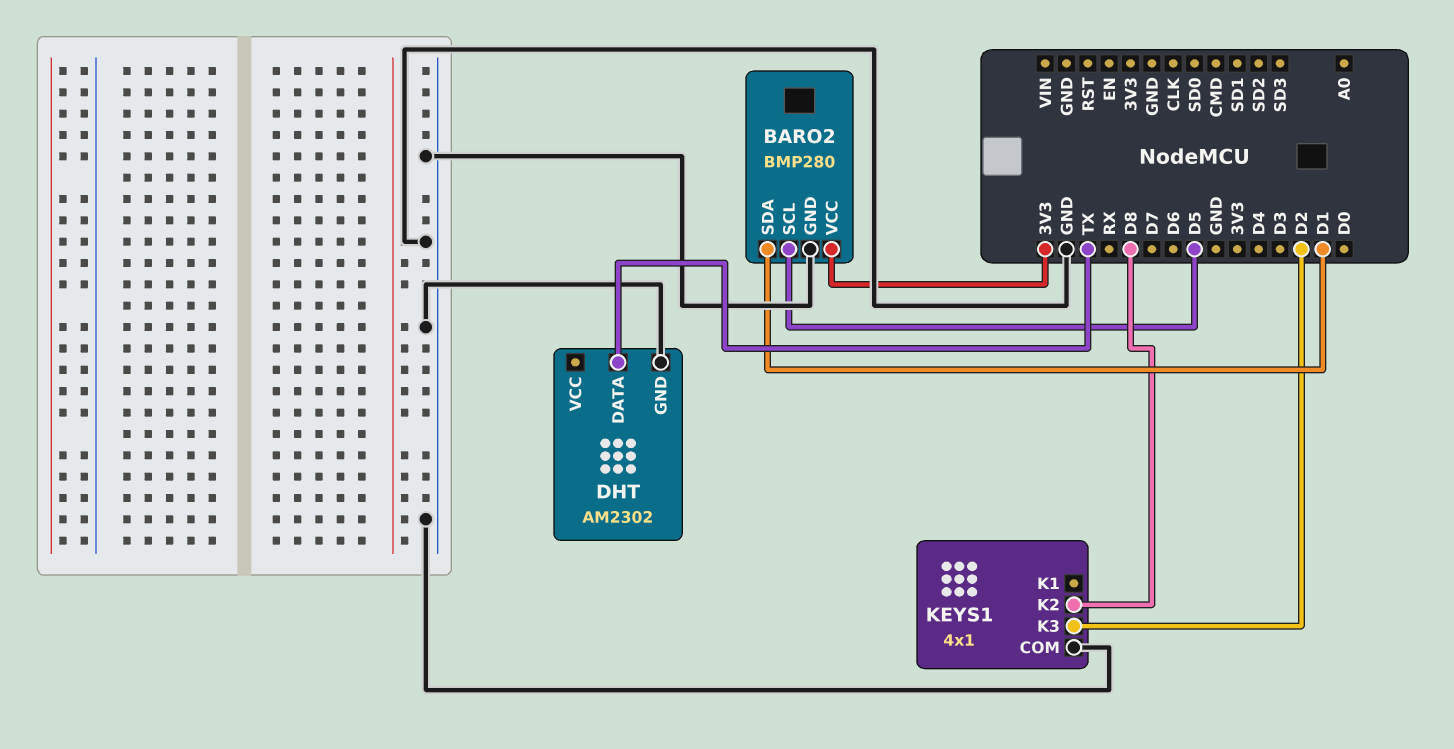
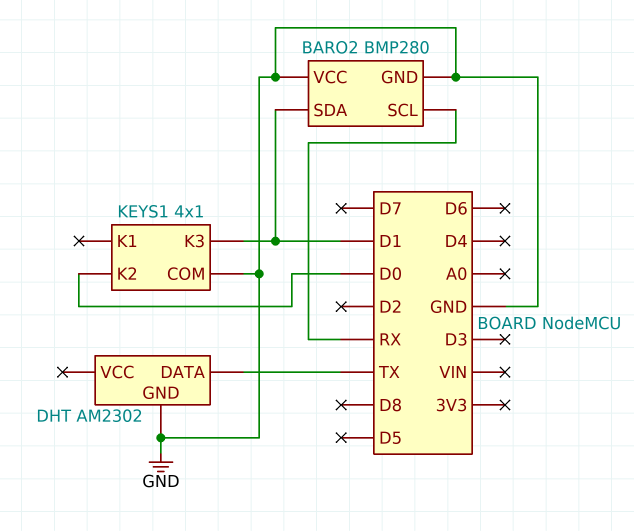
BARO2 pin SCL: D5 -> RX
BARO2 pin VCC: 3V3 -> GND
KEYS1 pin K2: D8 -> D0
KEYS1 pin K3: D2 -> D1

